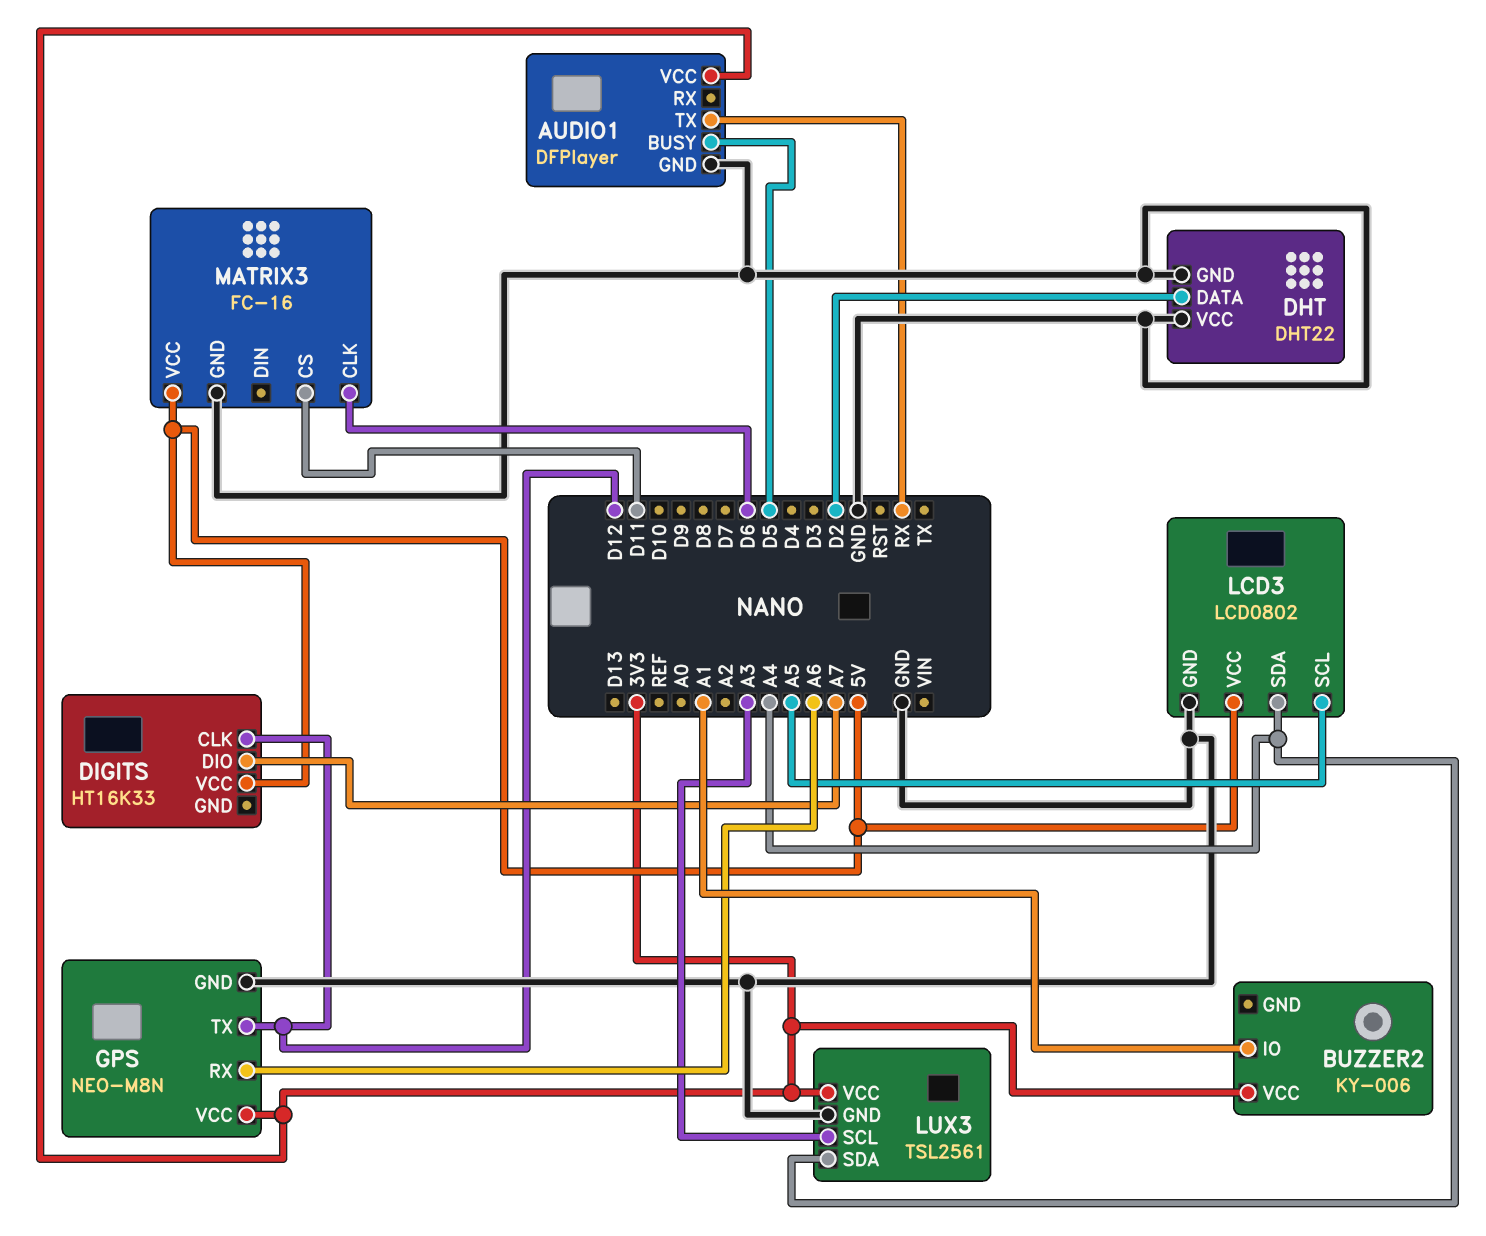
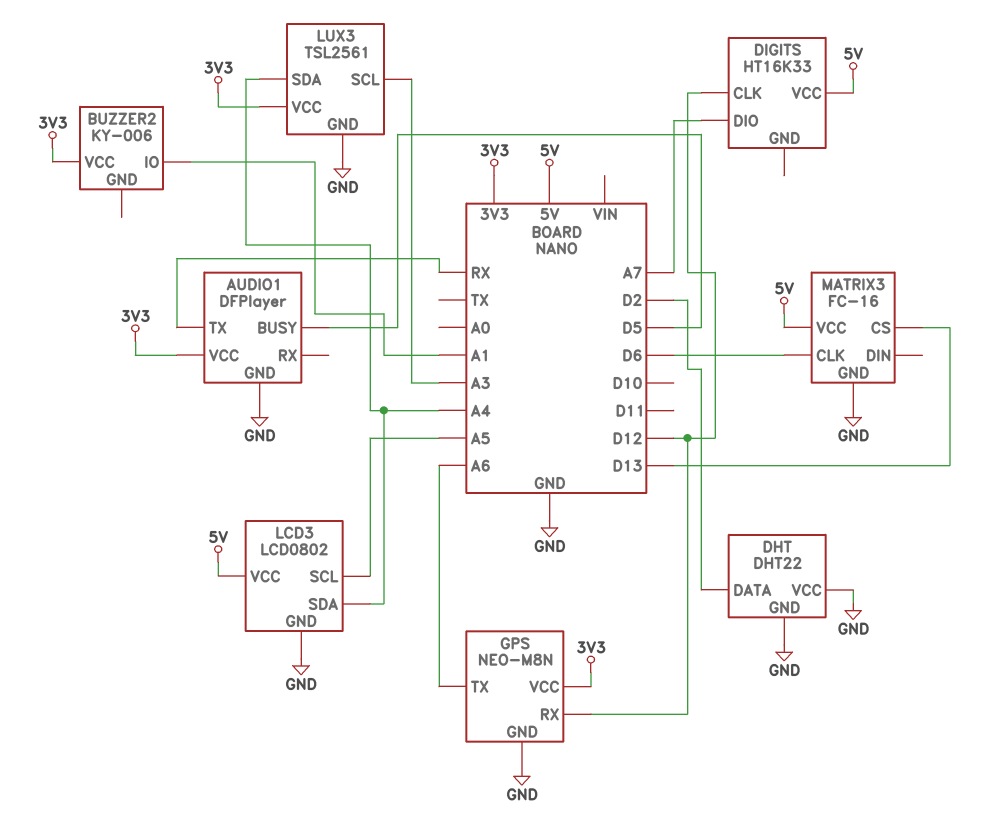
GPS pin RX: A6 -> D12
GPS pin TX: D12 -> A6
MATRIX3 pin CS: D11 -> D13

